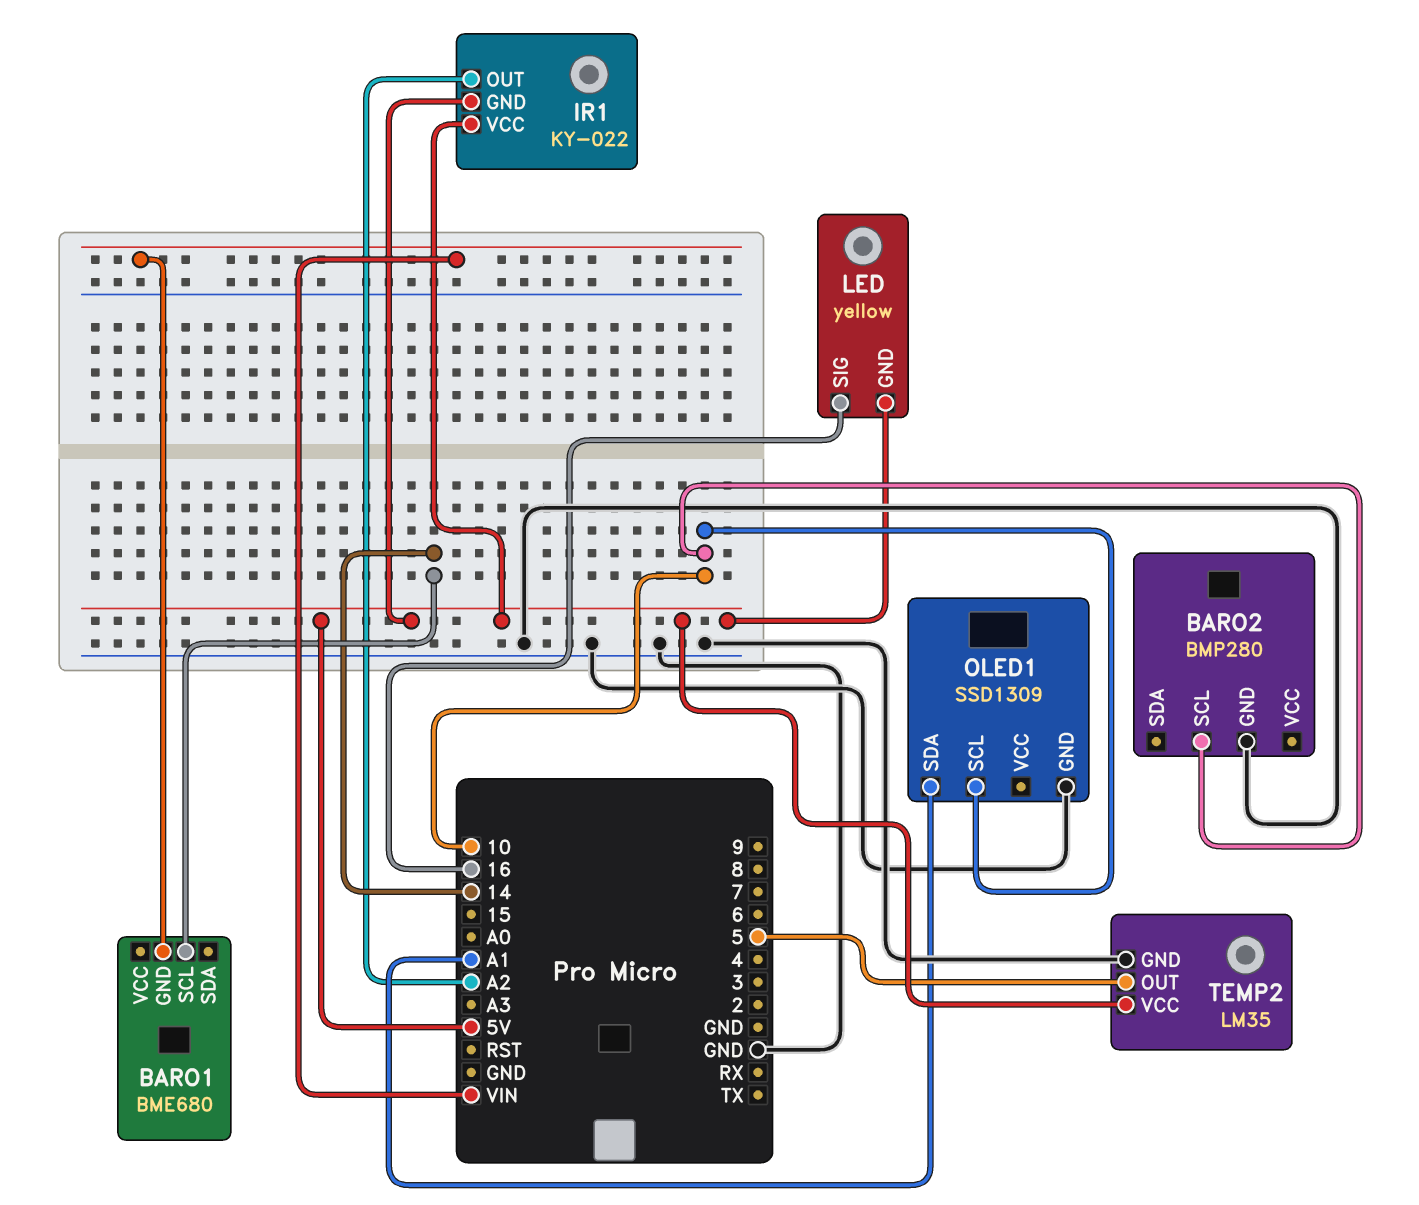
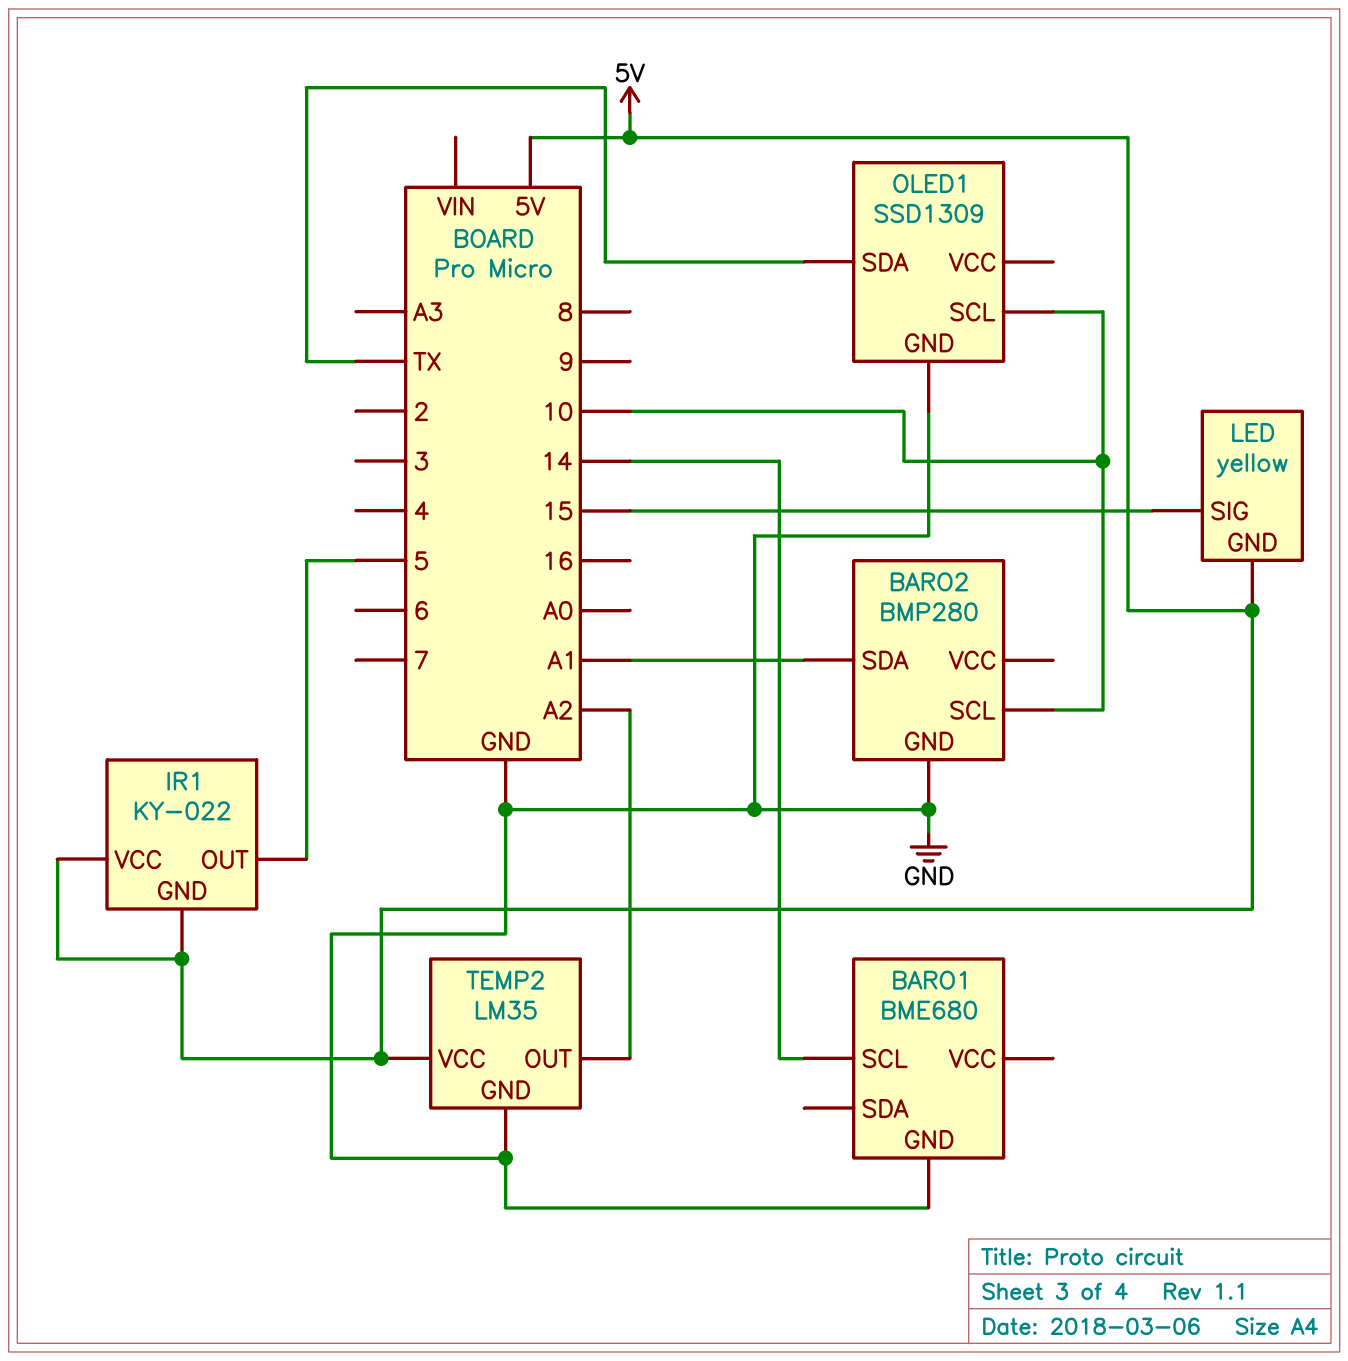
BARO1 pin GND: VIN -> GND
BARO2 pin SDA: none -> A1
IR1 pin OUT: A2 -> 5
LED pin SIG: 16 -> 15
OLED1 pin SDA: A1 -> TX
TEMP2 pin OUT: 5 -> A2

